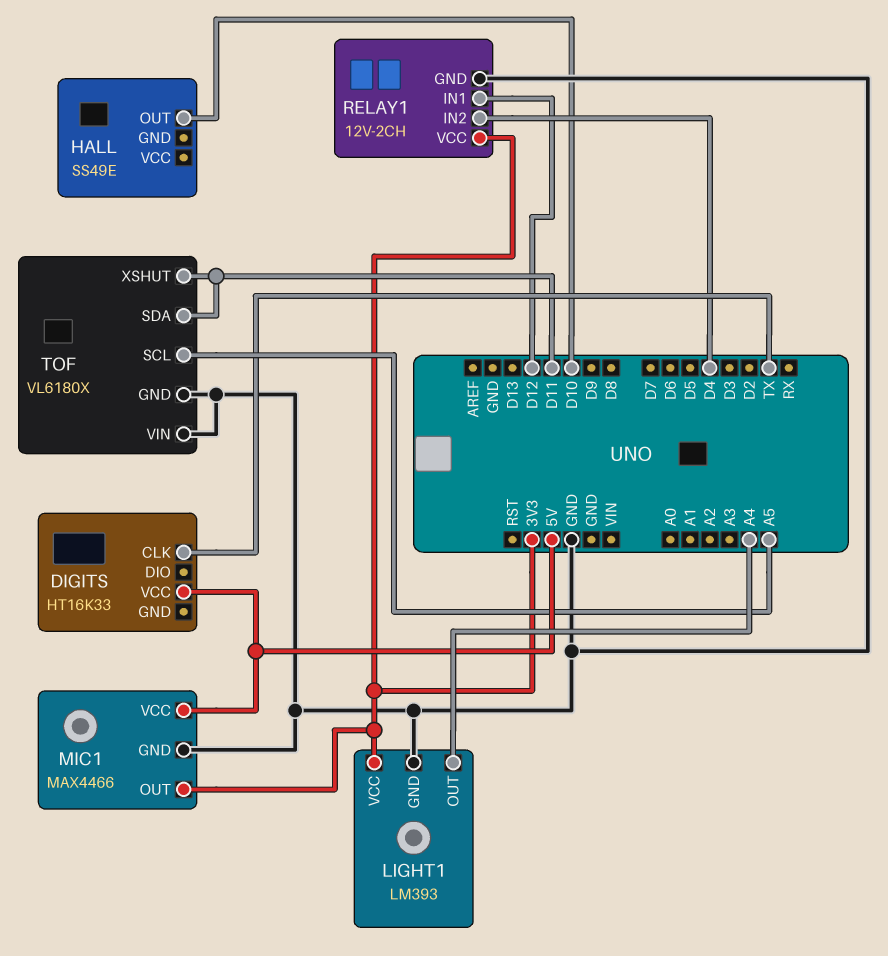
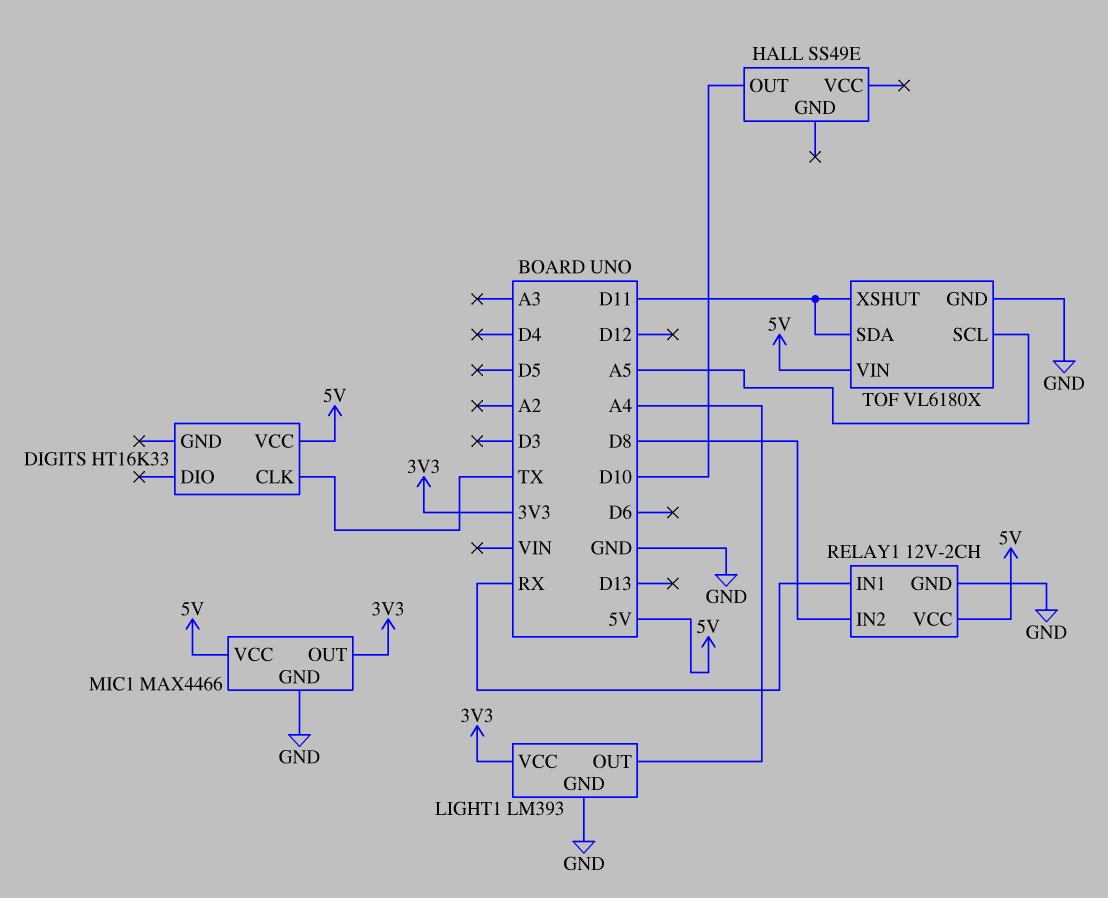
RELAY1 pin IN1: D12 -> RX
RELAY1 pin IN2: D4 -> D8
RELAY1 pin VCC: 3V3 -> 5V
TOF pin VIN: GND -> 5V

